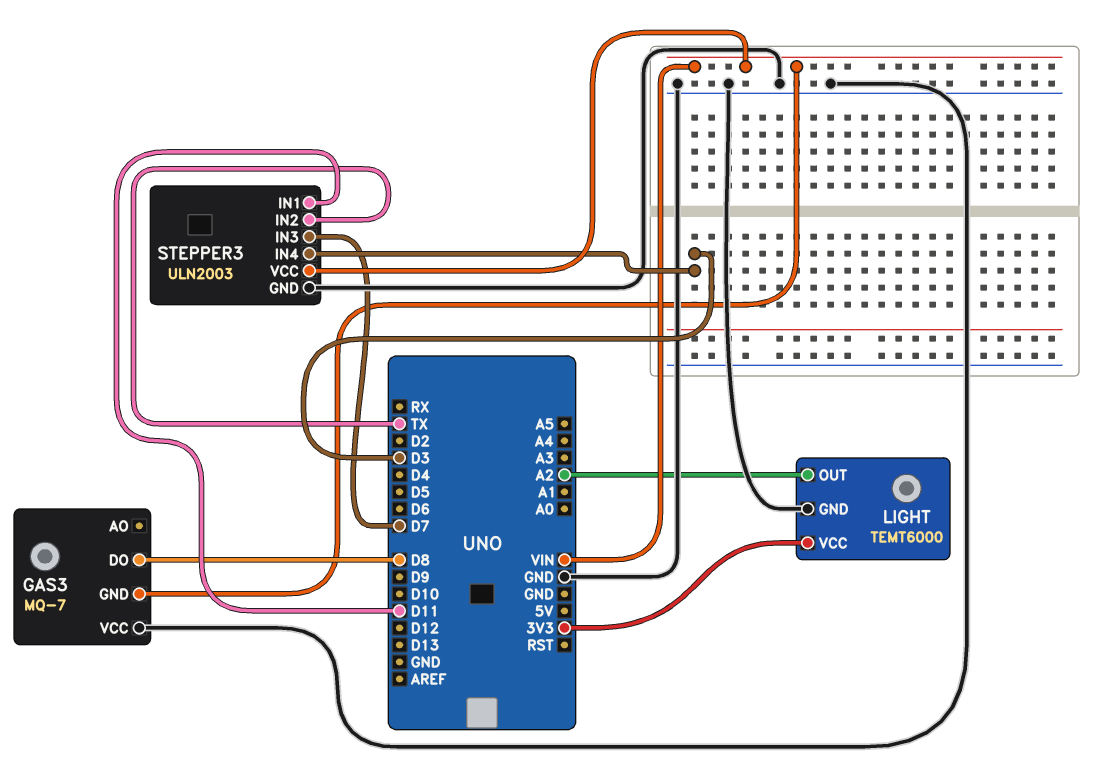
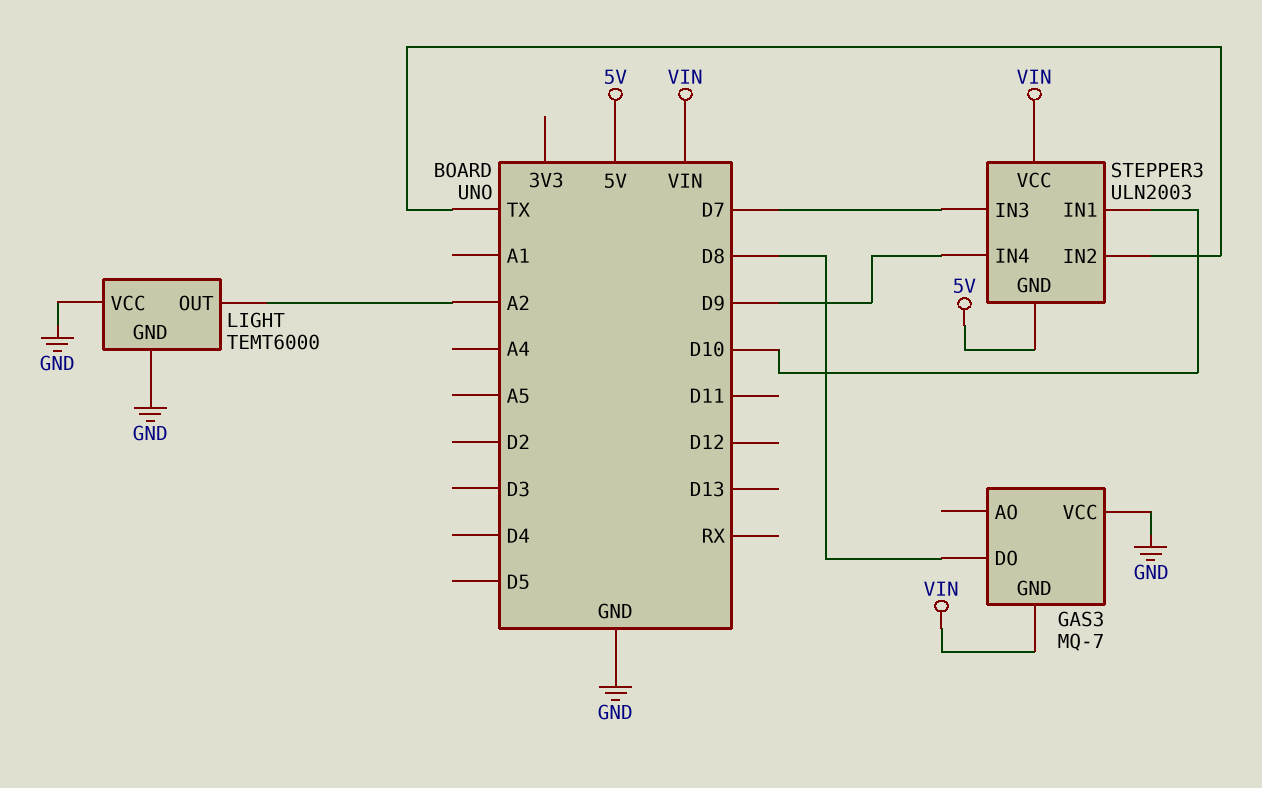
LIGHT pin VCC: 3V3 -> GND
STEPPER3 pin GND: GND -> 5V
STEPPER3 pin IN1: D11 -> D10
STEPPER3 pin IN4: D3 -> D9

